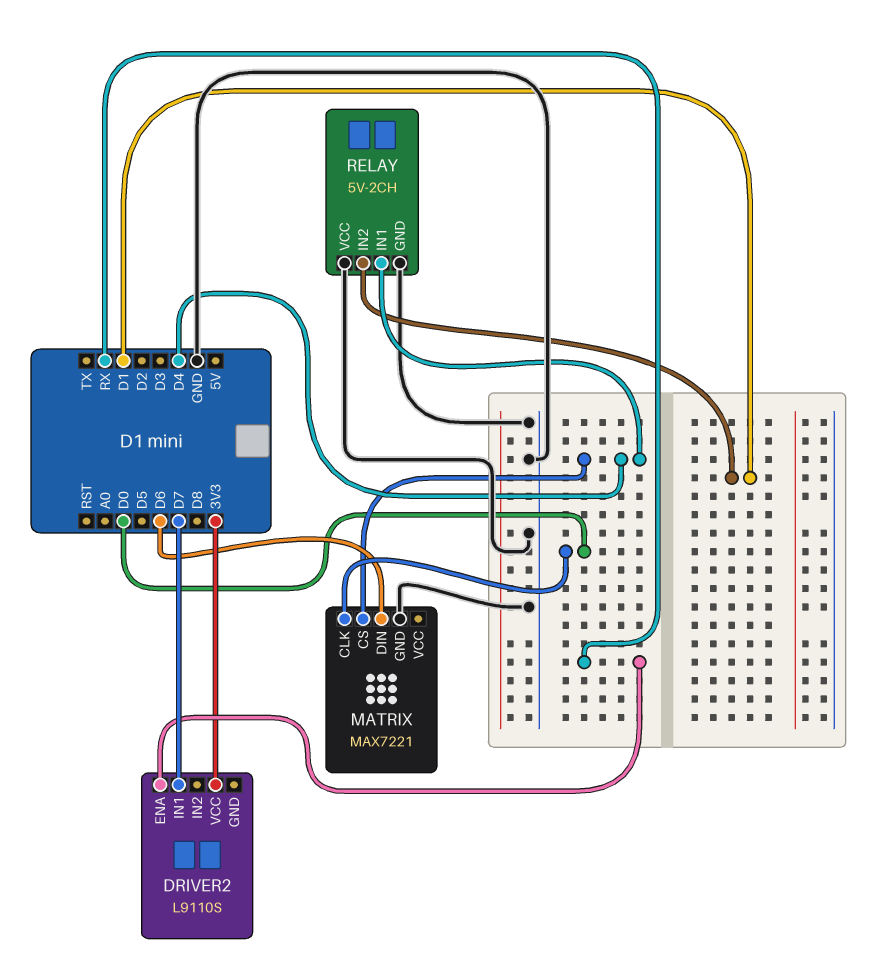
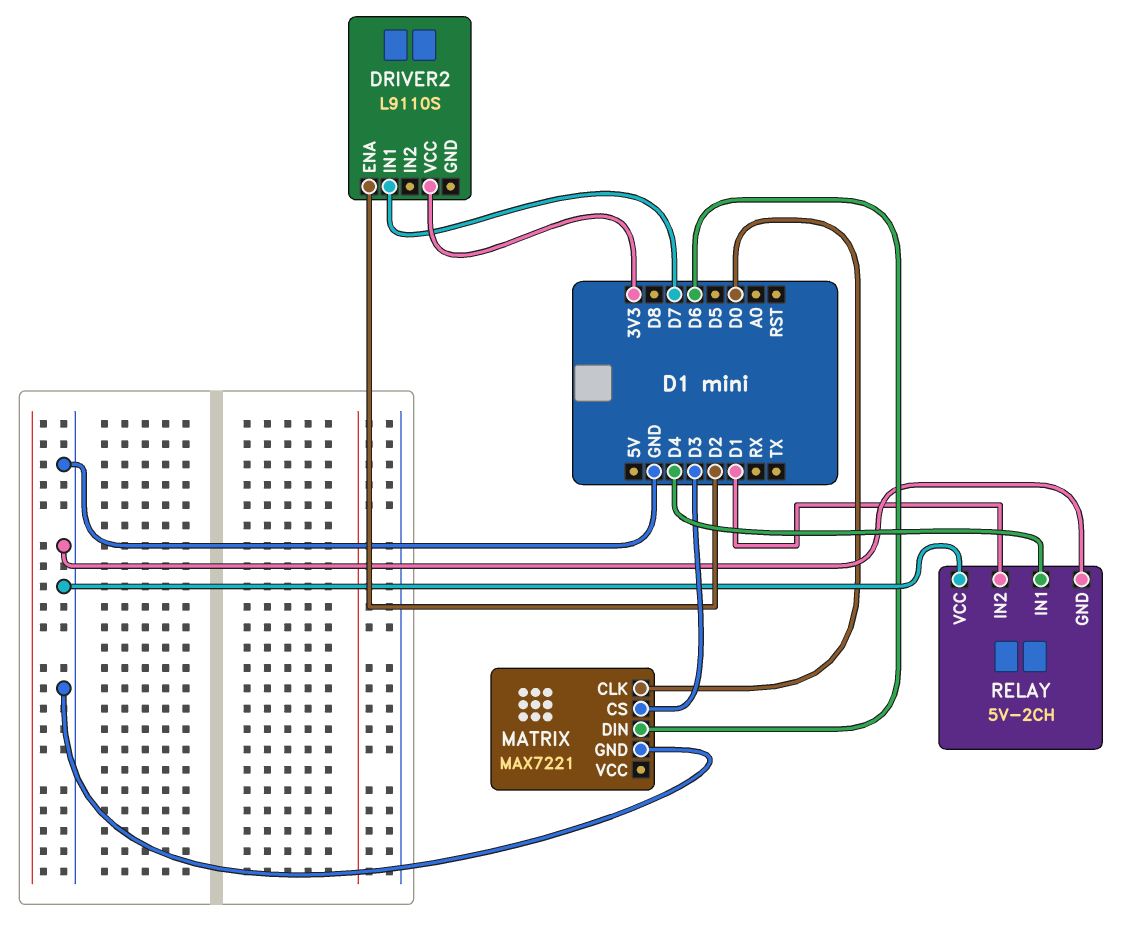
DRIVER2 pin ENA: RX -> D2
MATRIX pin CS: D4 -> D3

